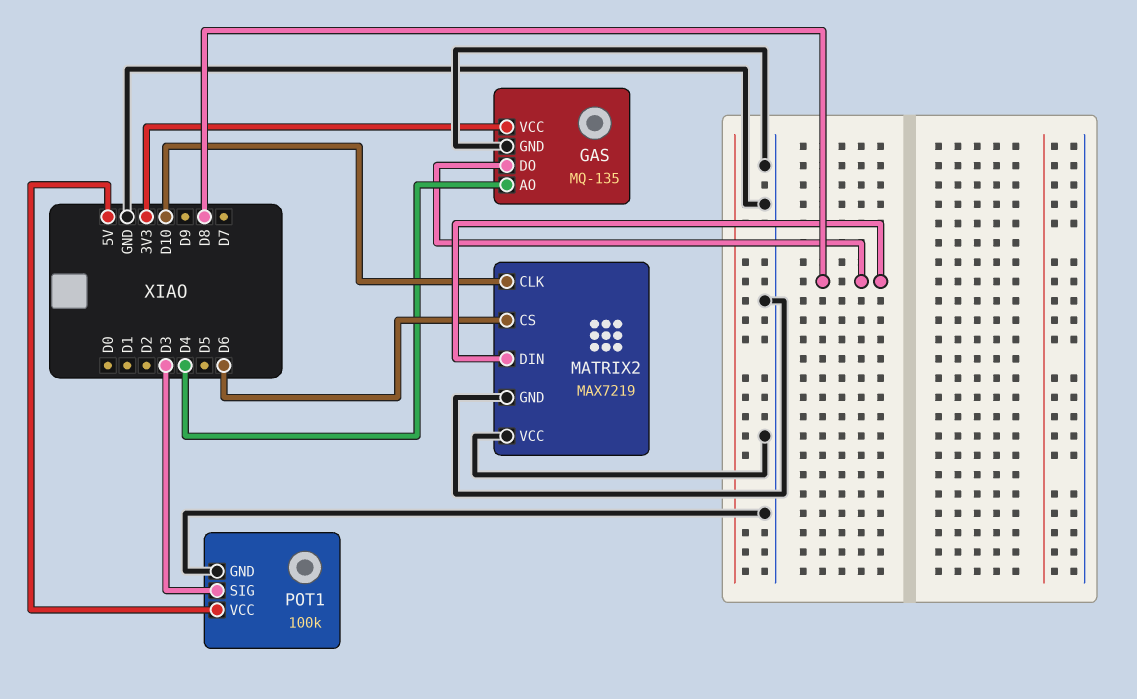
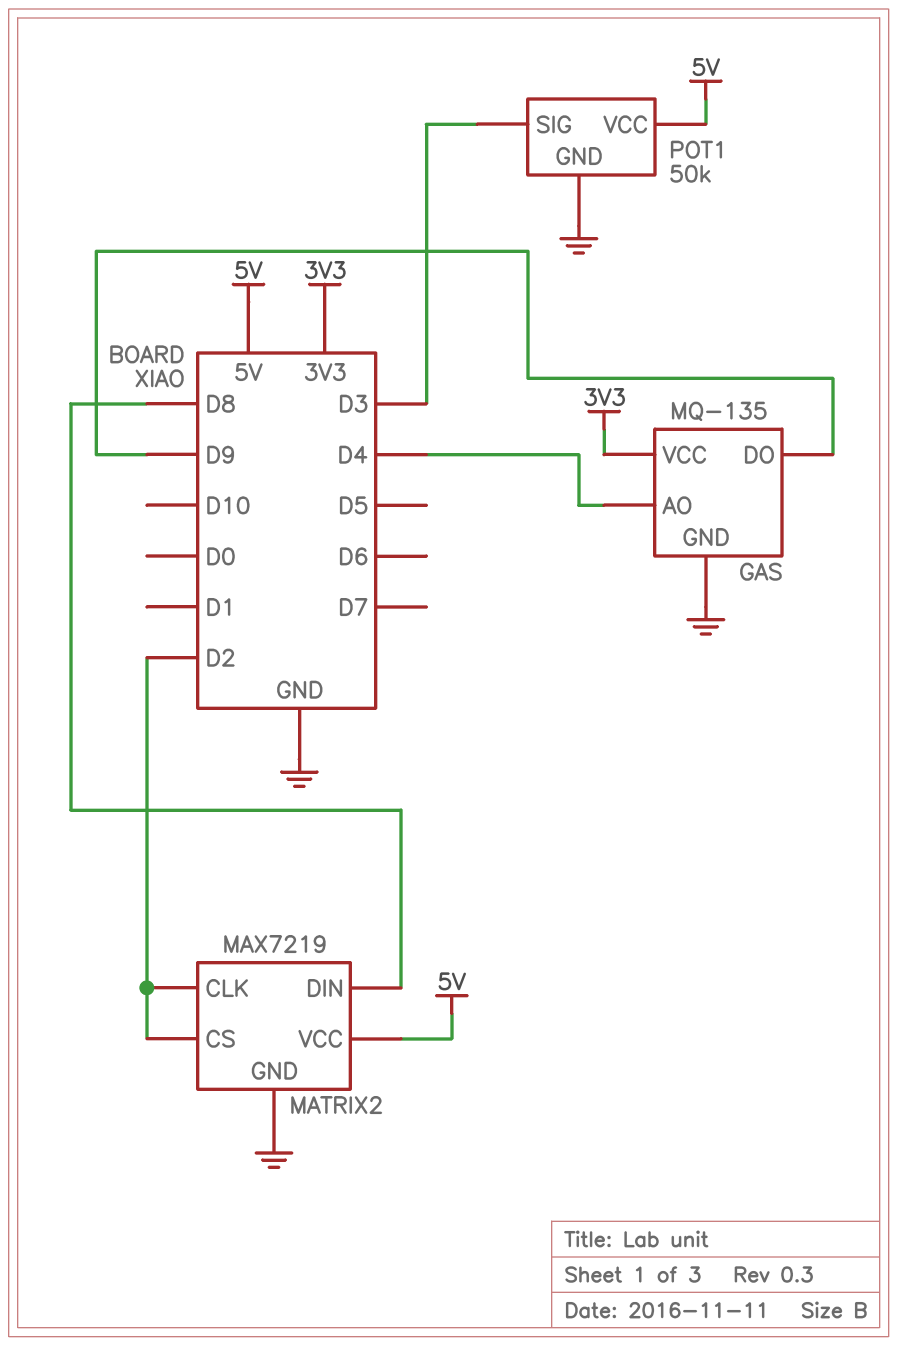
GAS pin DO: D8 -> D9
MATRIX2 pin CLK: D10 -> D2
MATRIX2 pin CS: D6 -> D2
MATRIX2 pin VCC: GND -> 5V
POT1: 100k -> 50k

